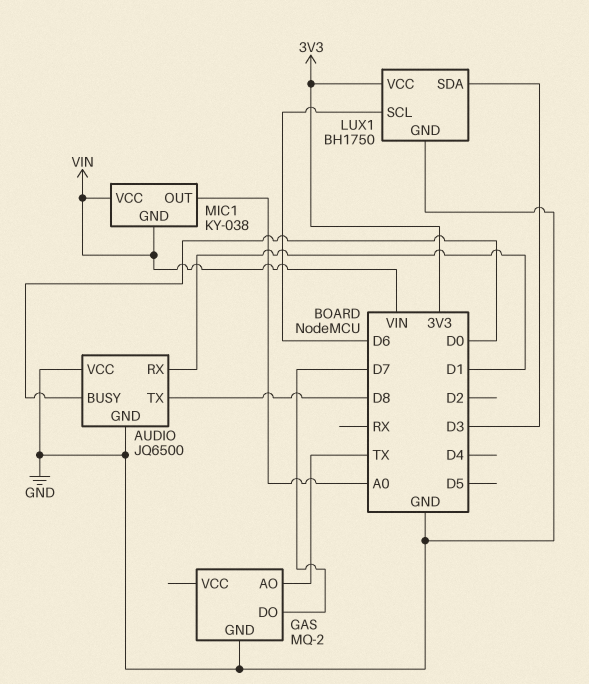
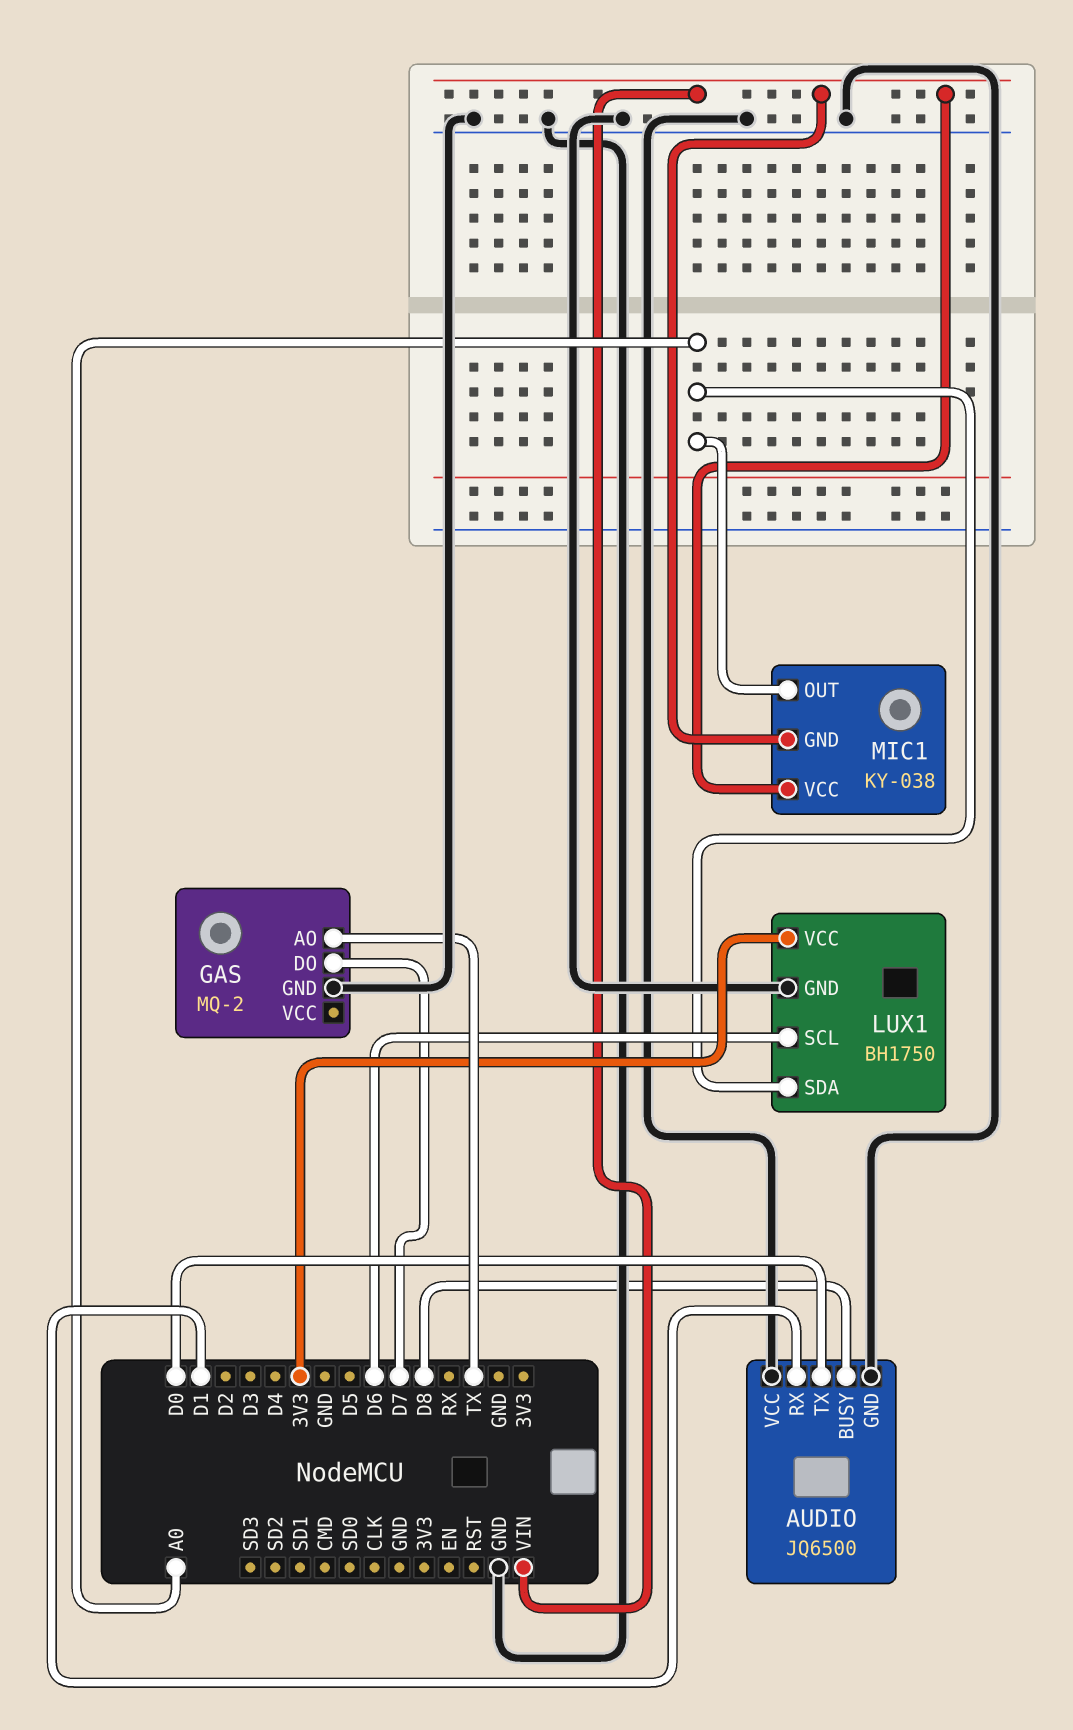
AUDIO pin BUSY: D0 -> D8
AUDIO pin TX: D8 -> D0
LUX1 pin SDA: D3 -> A0

